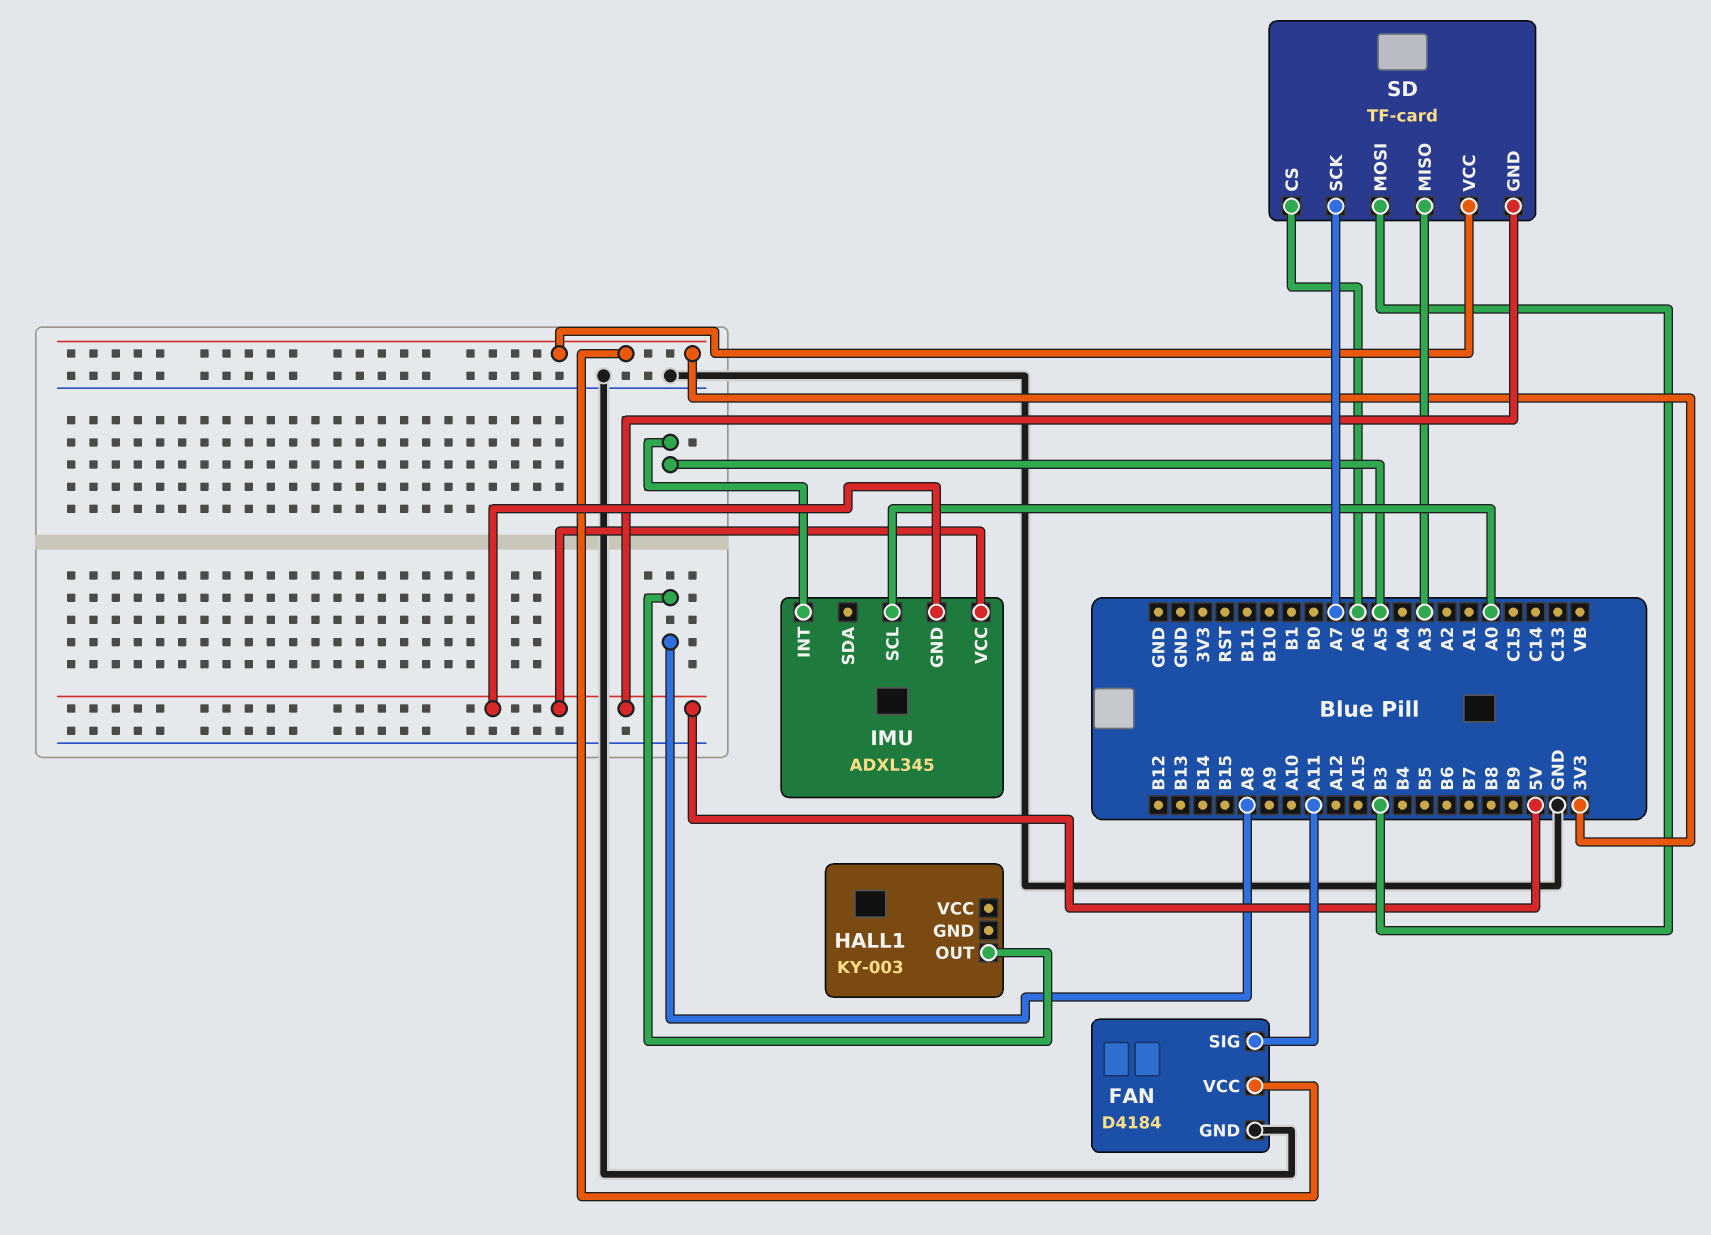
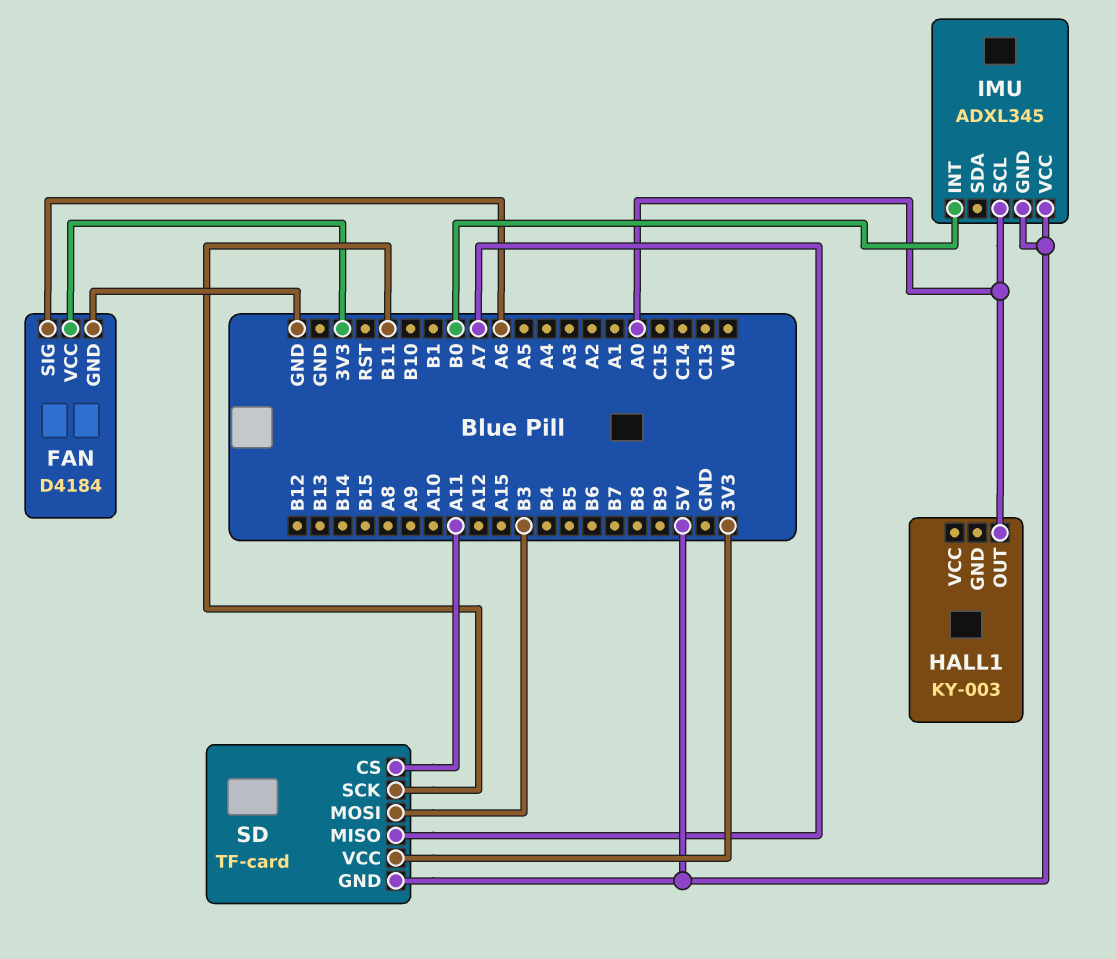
FAN pin SIG: A11 -> A6
HALL1 pin OUT: A8 -> A0
IMU pin INT: A5 -> B0
SD pin CS: A6 -> A11
SD pin MISO: A3 -> A7
SD pin SCK: A7 -> B11

